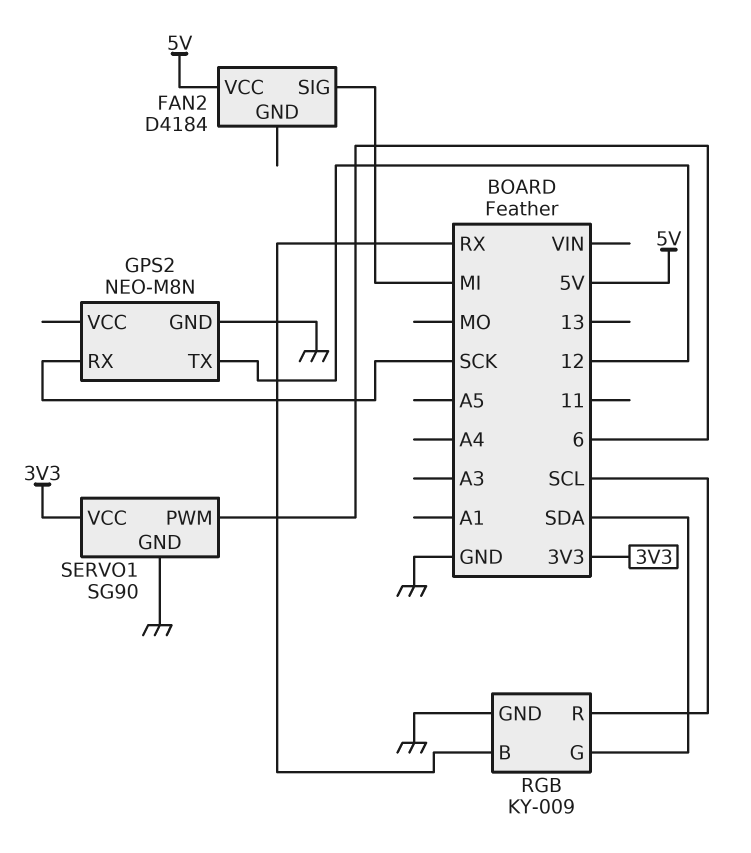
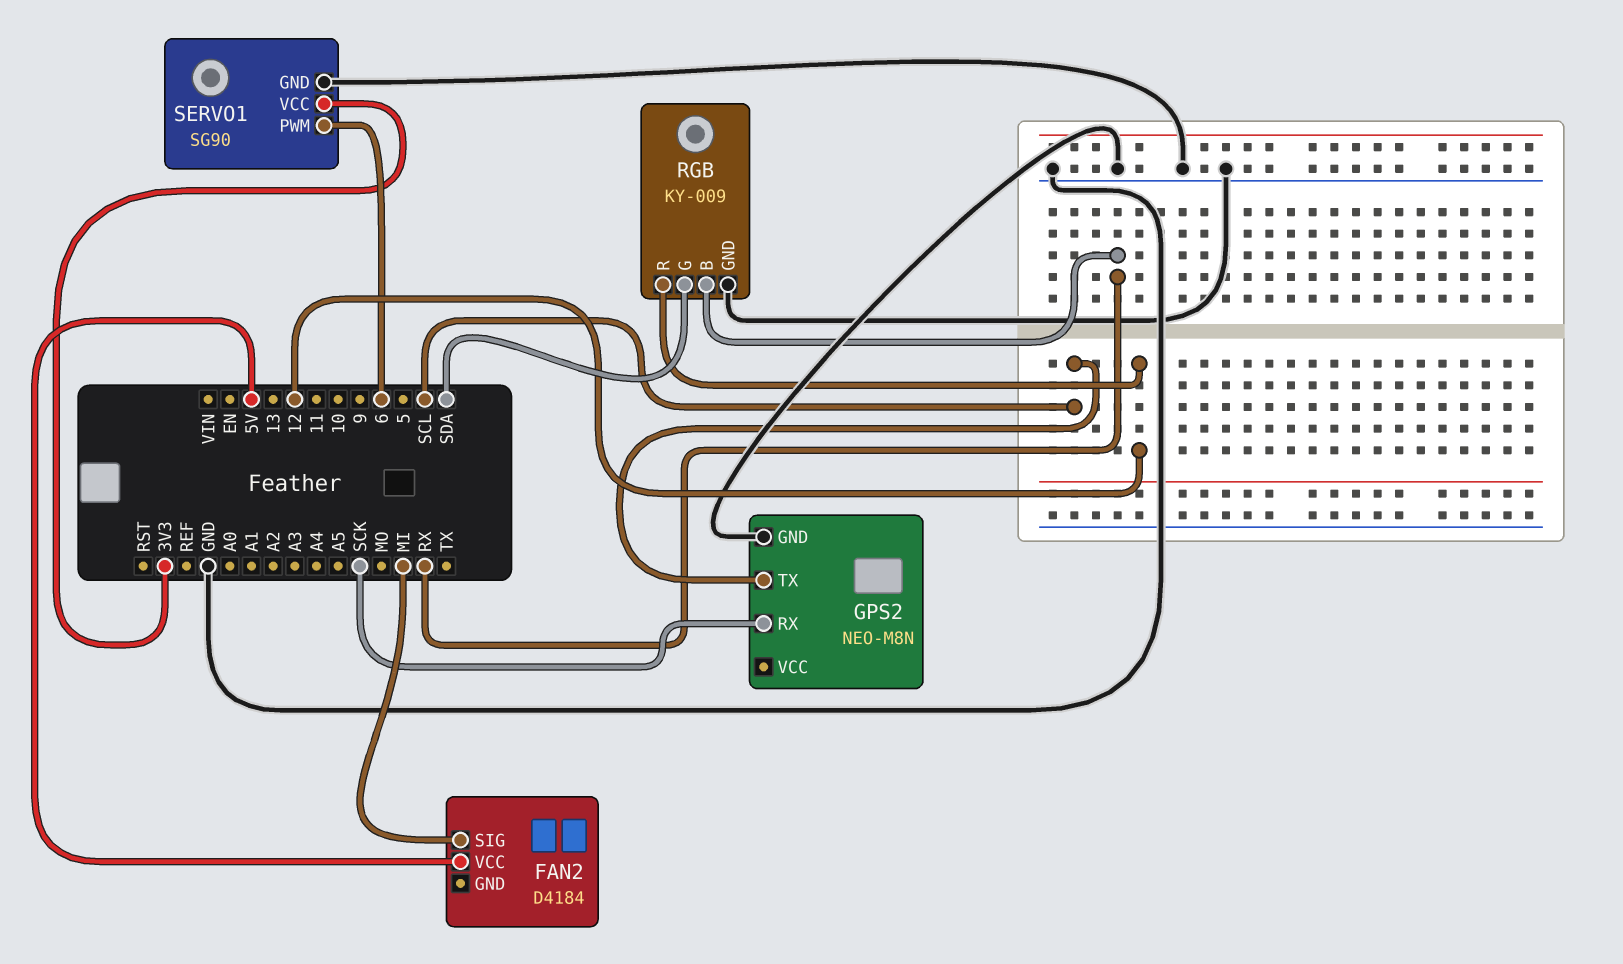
GPS2 pin TX: 12 -> SCL
RGB pin R: SCL -> 12

